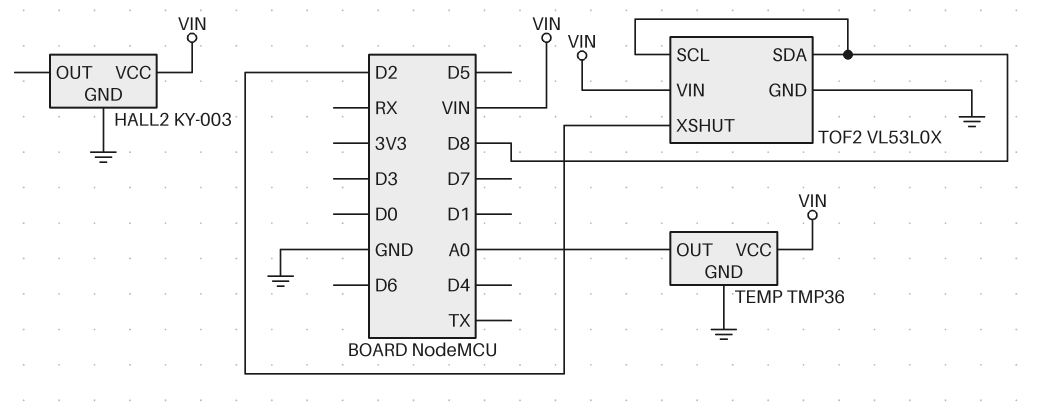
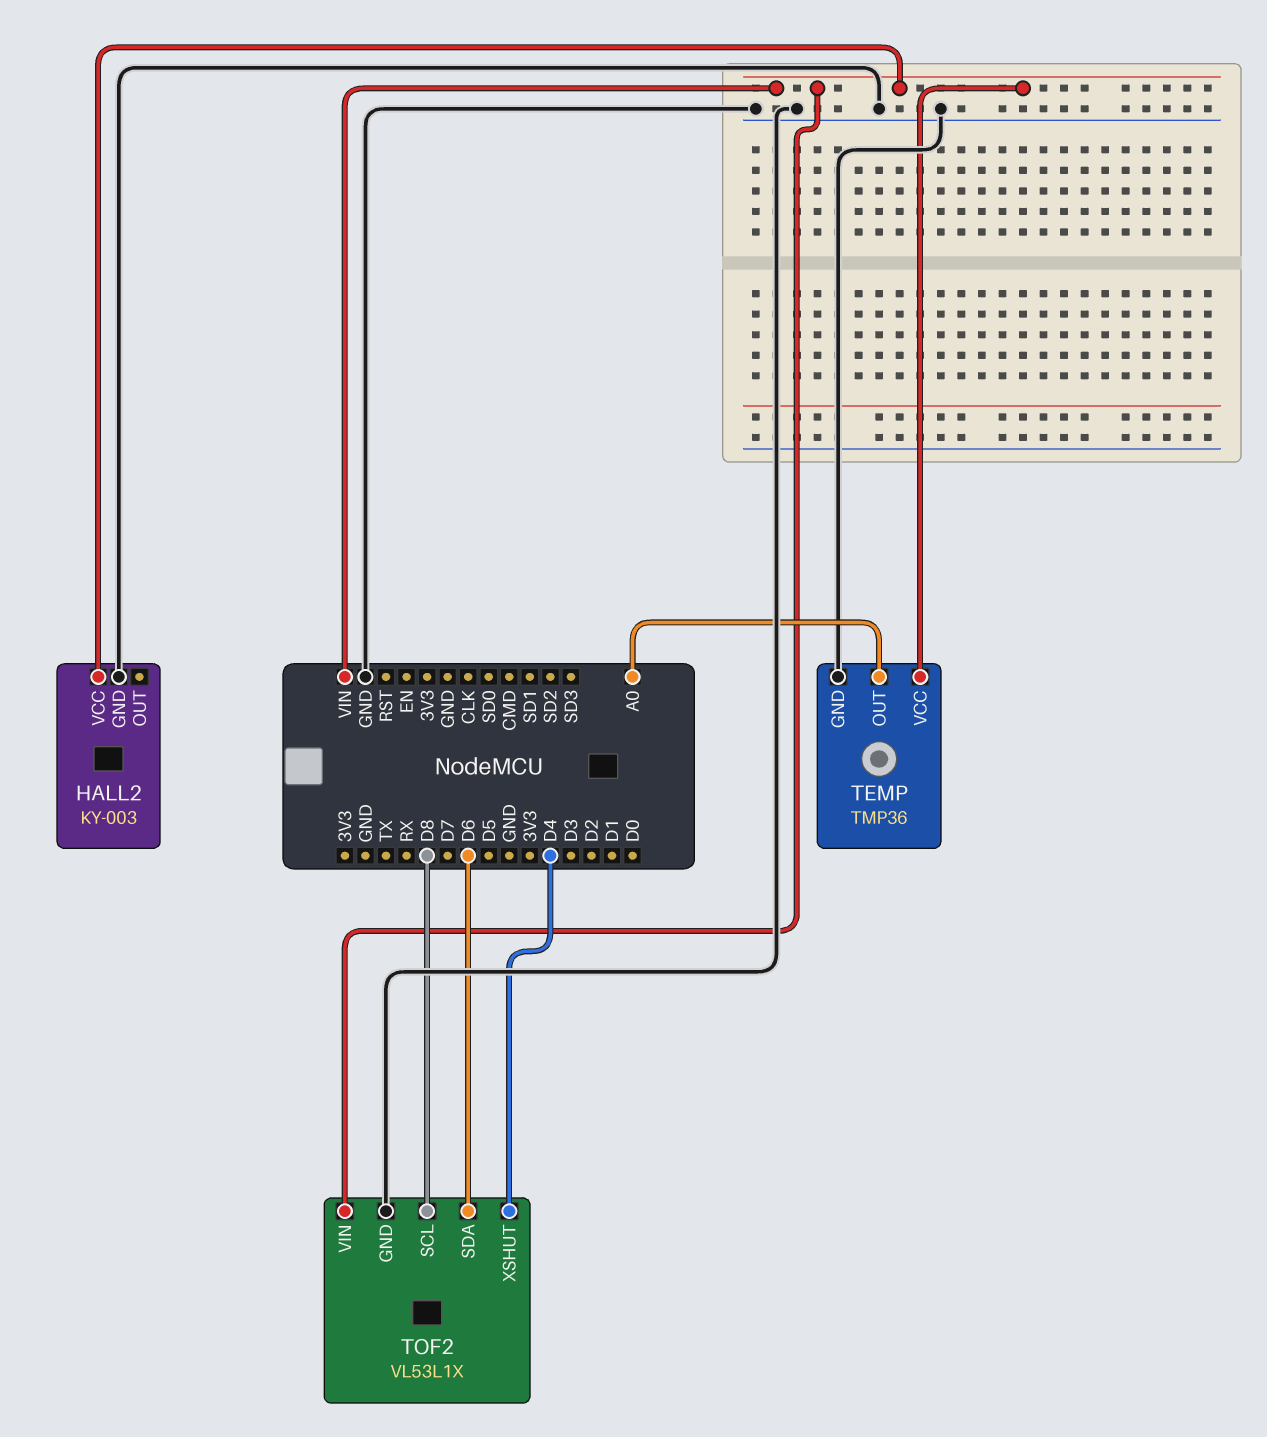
TOF2: VL53L0X -> VL53L1X
TOF2 pin SDA: D8 -> D6
TOF2 pin XSHUT: D2 -> D4

